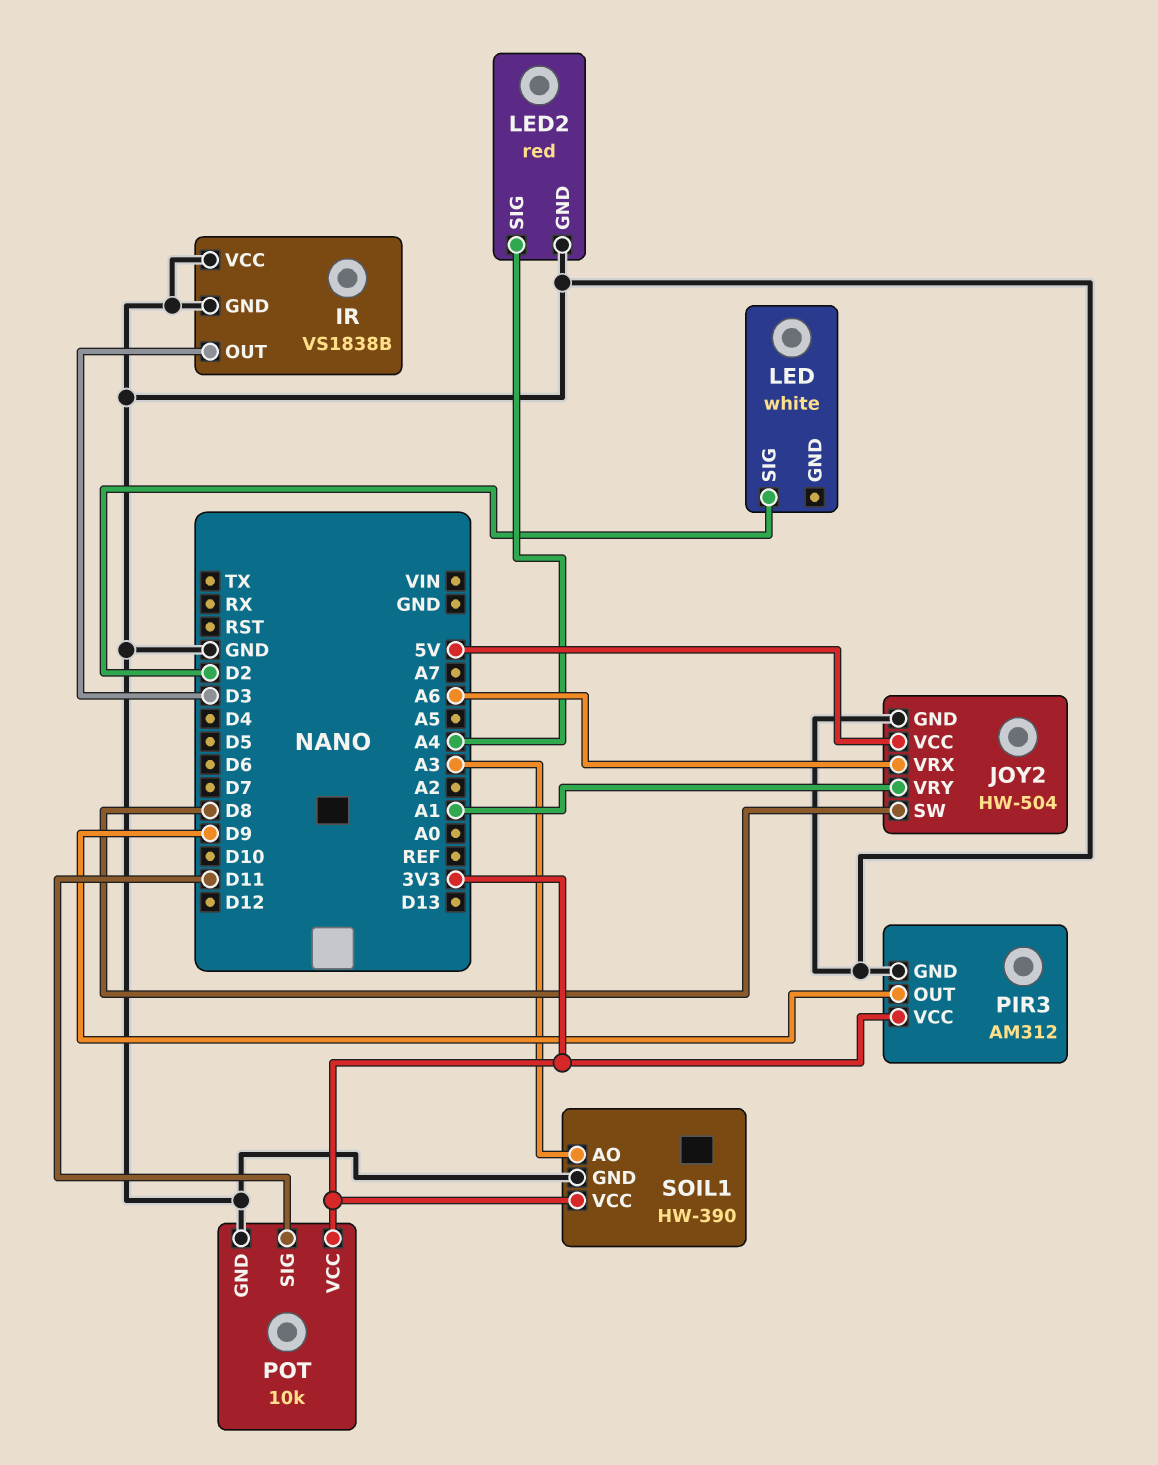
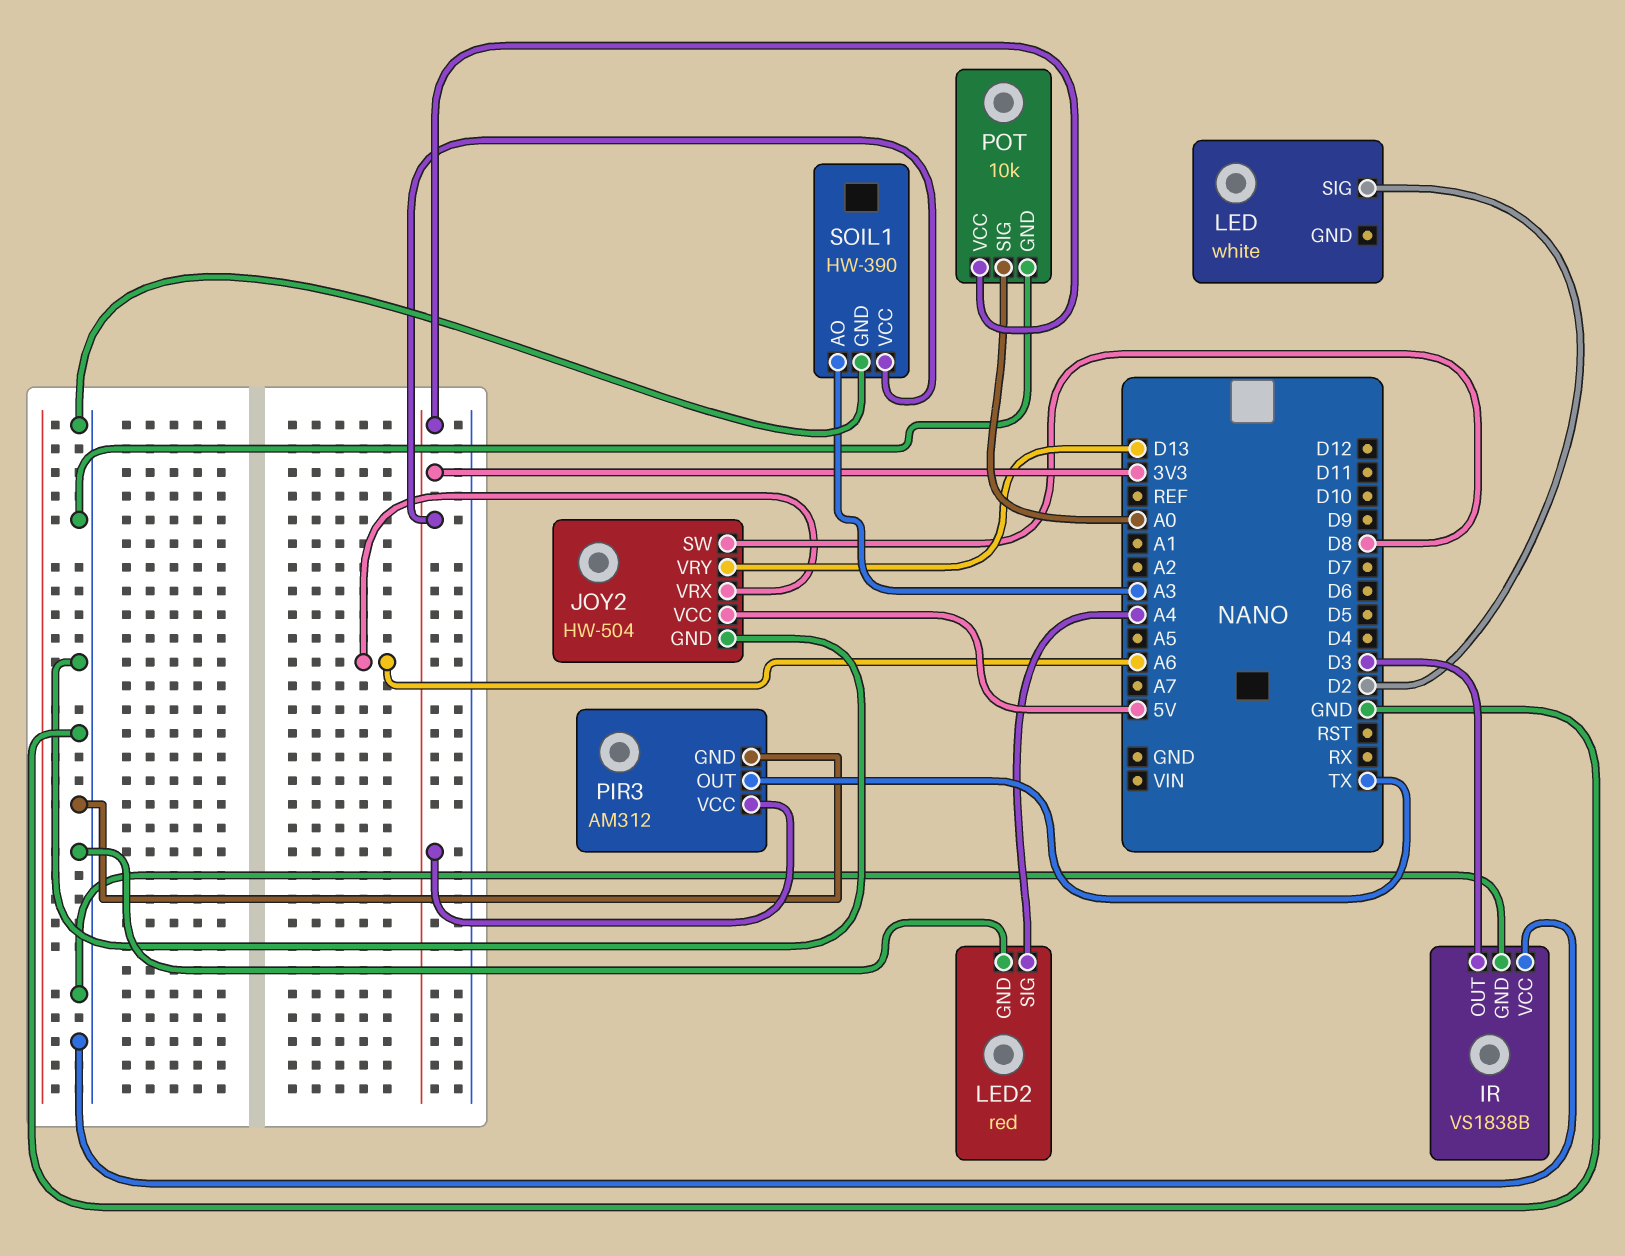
JOY2 pin VRY: A1 -> D13
PIR3 pin OUT: D9 -> TX
POT pin SIG: D11 -> A0

